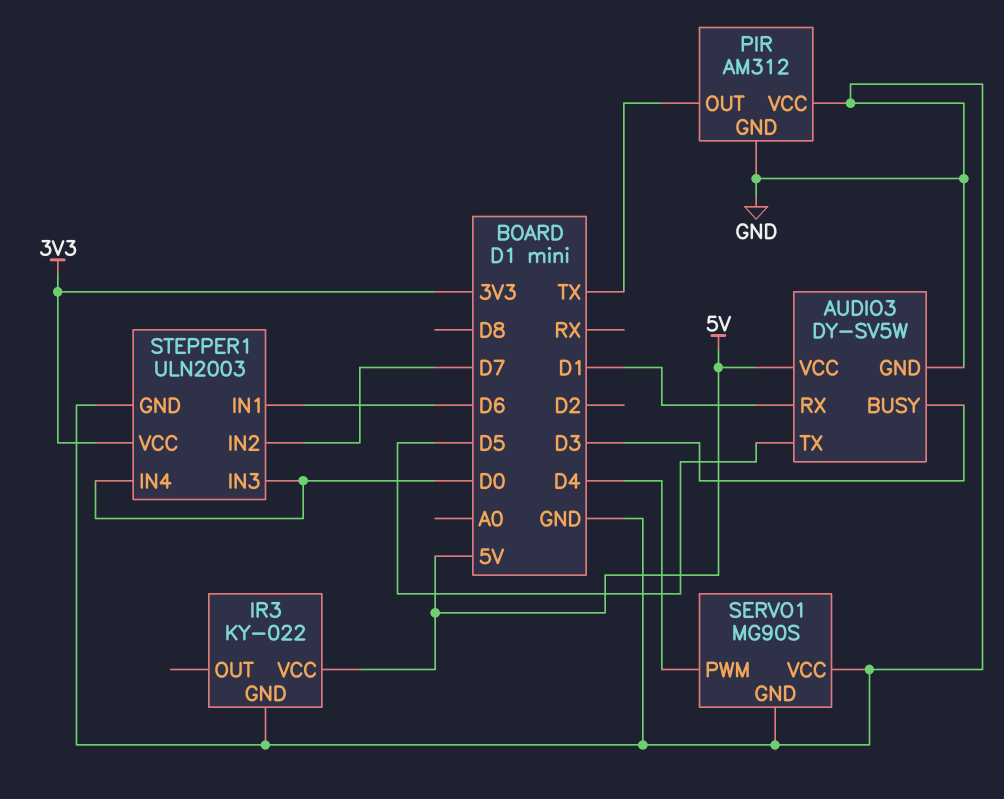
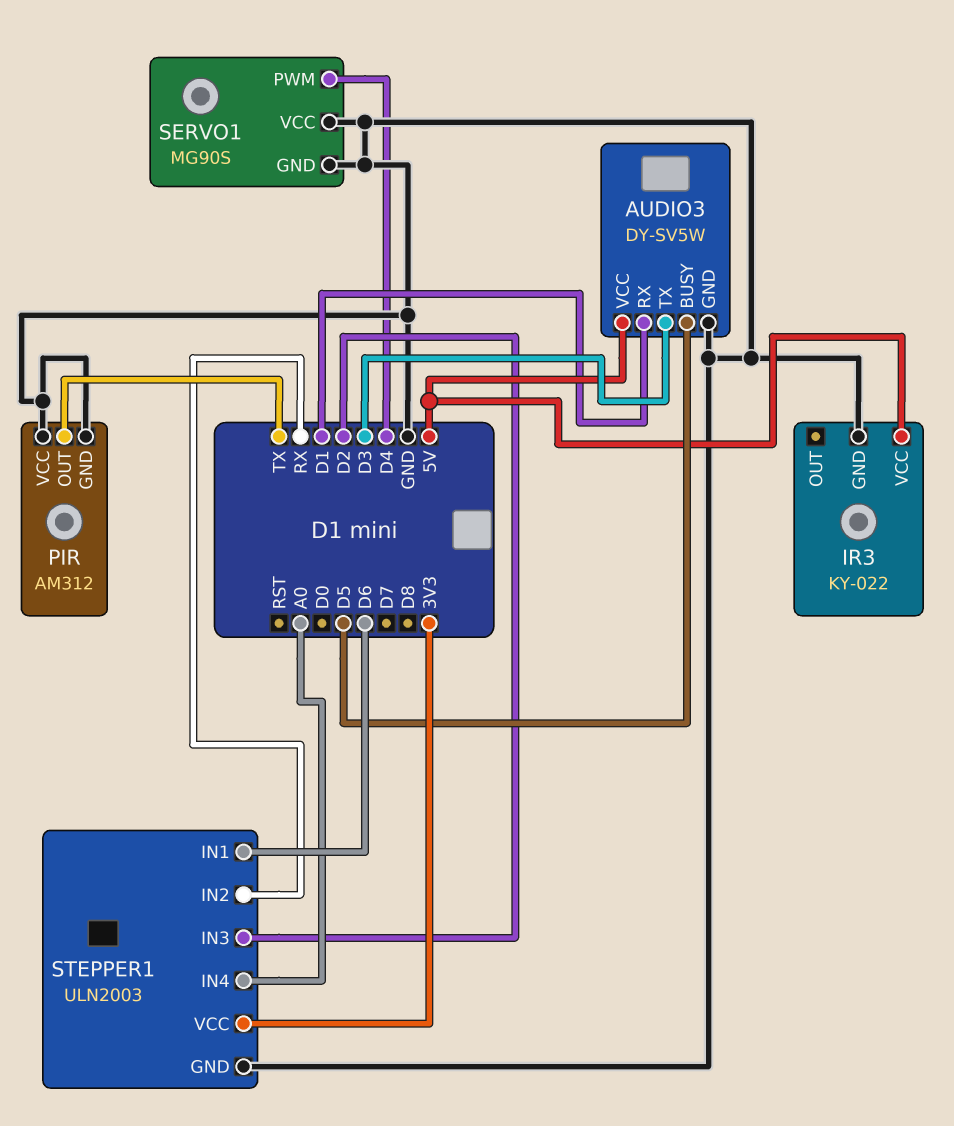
AUDIO3 pin BUSY: D3 -> D5
AUDIO3 pin TX: D5 -> D3
STEPPER1 pin IN2: D7 -> RX
STEPPER1 pin IN3: D0 -> D2
STEPPER1 pin IN4: D0 -> A0

